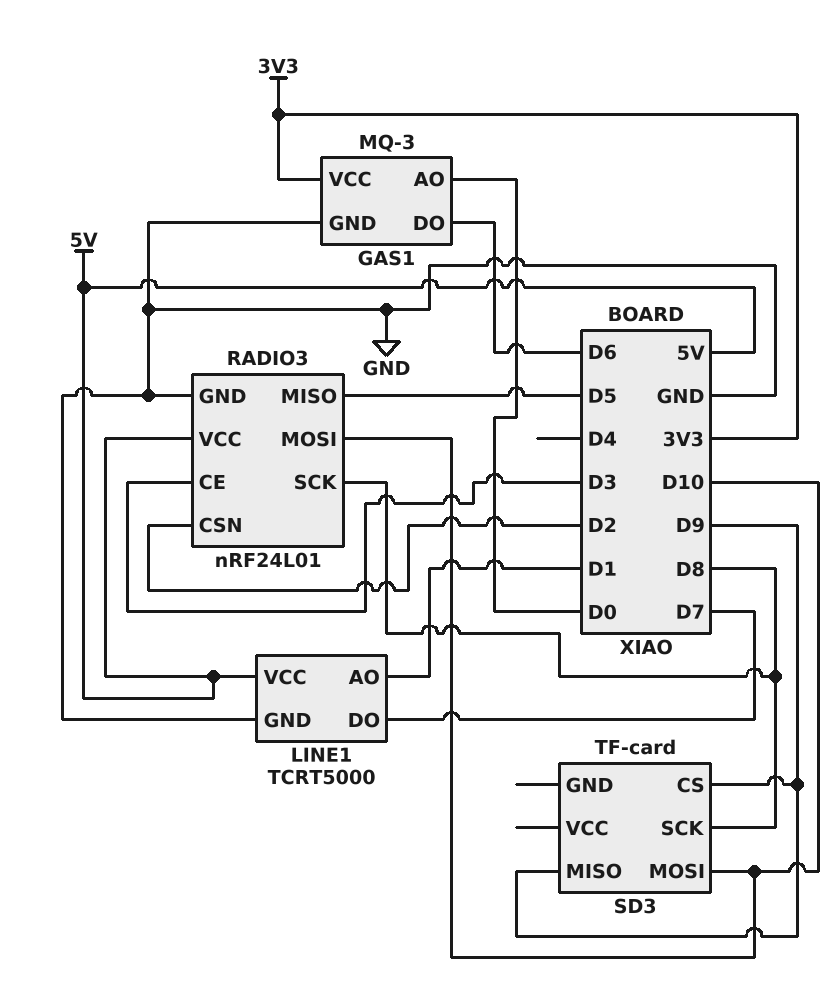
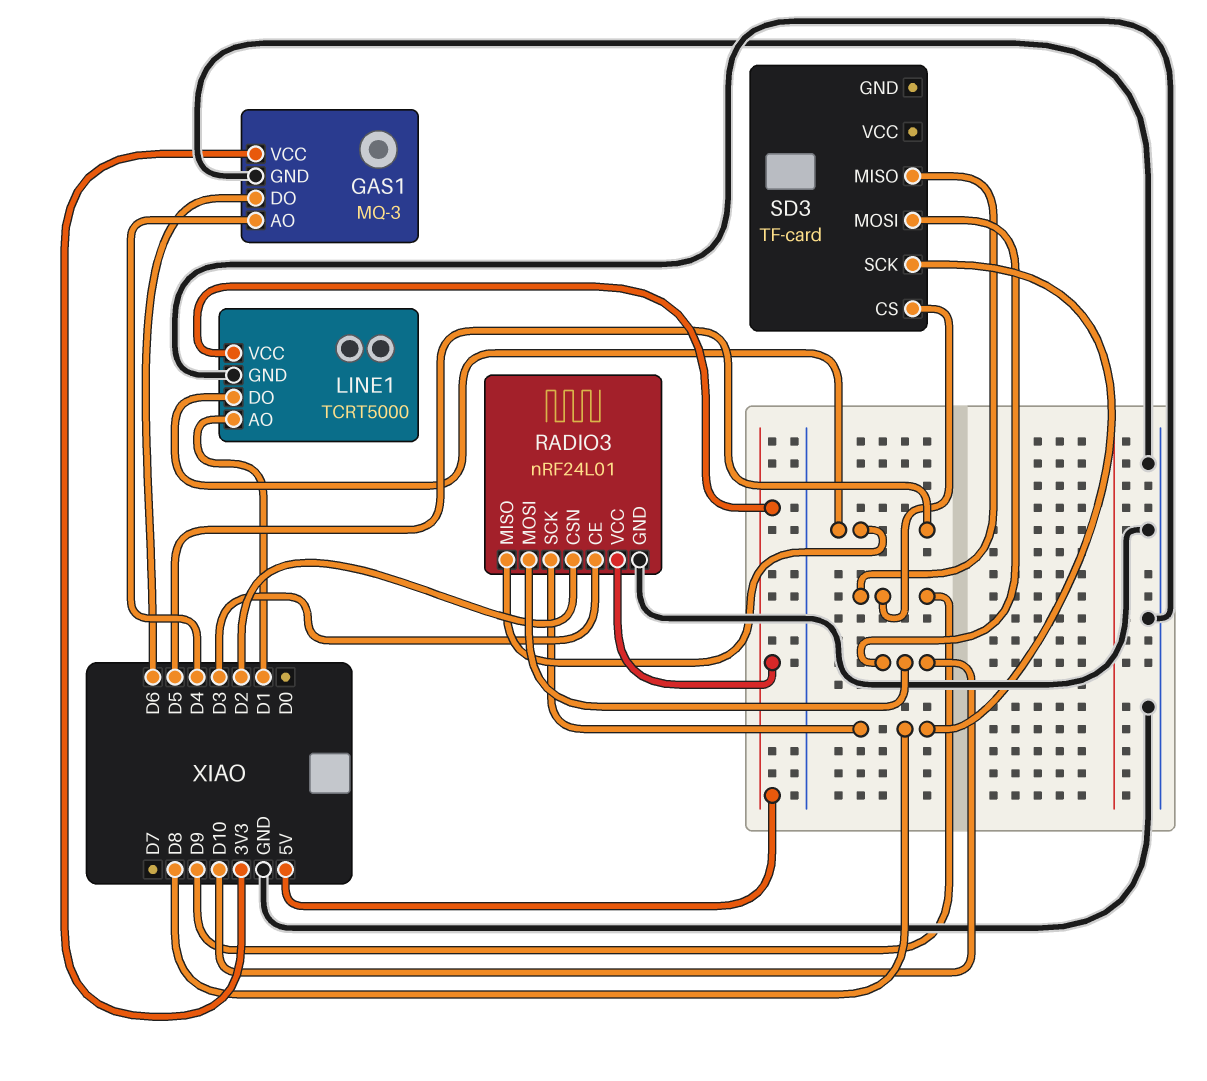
GAS1 pin AO: D0 -> D4
LINE1 pin DO: D7 -> D5

